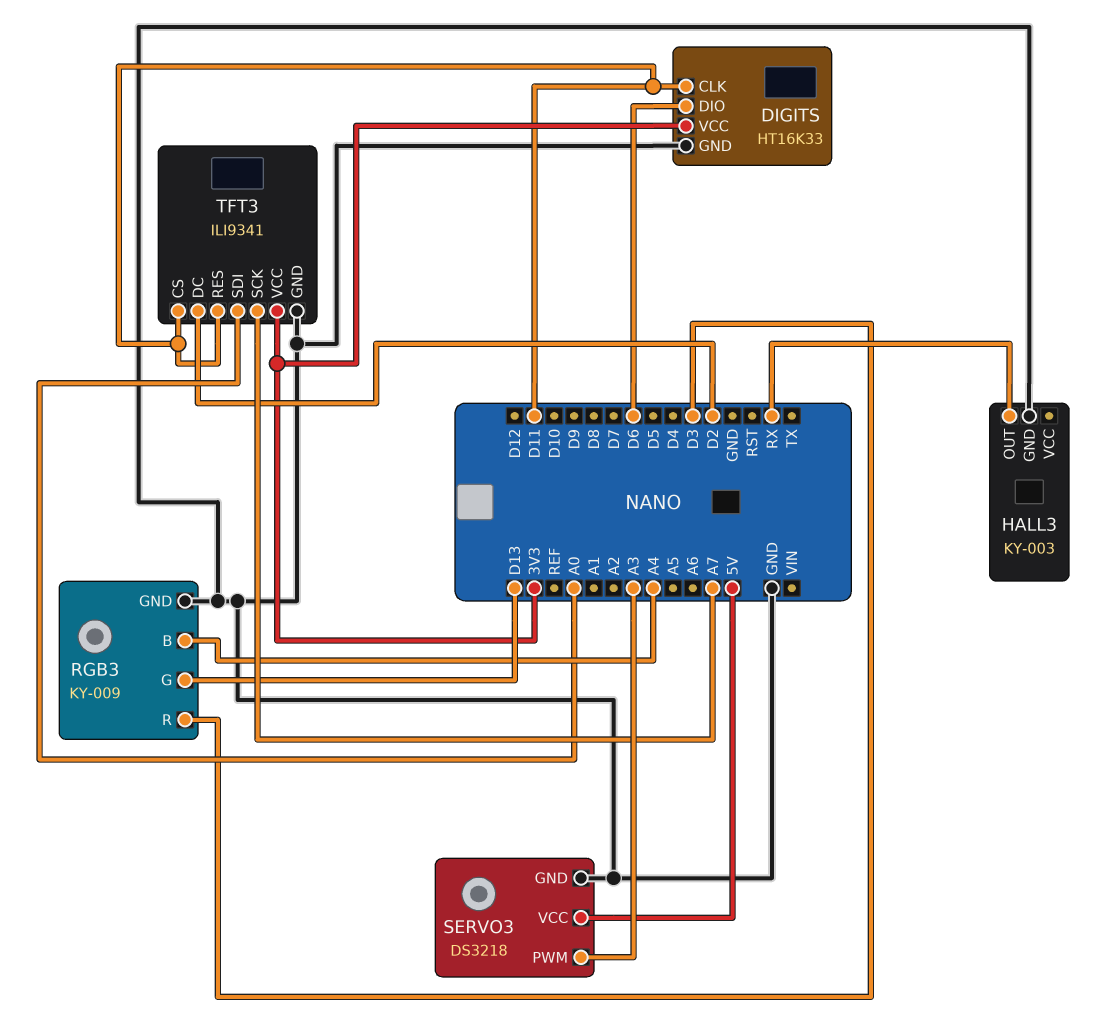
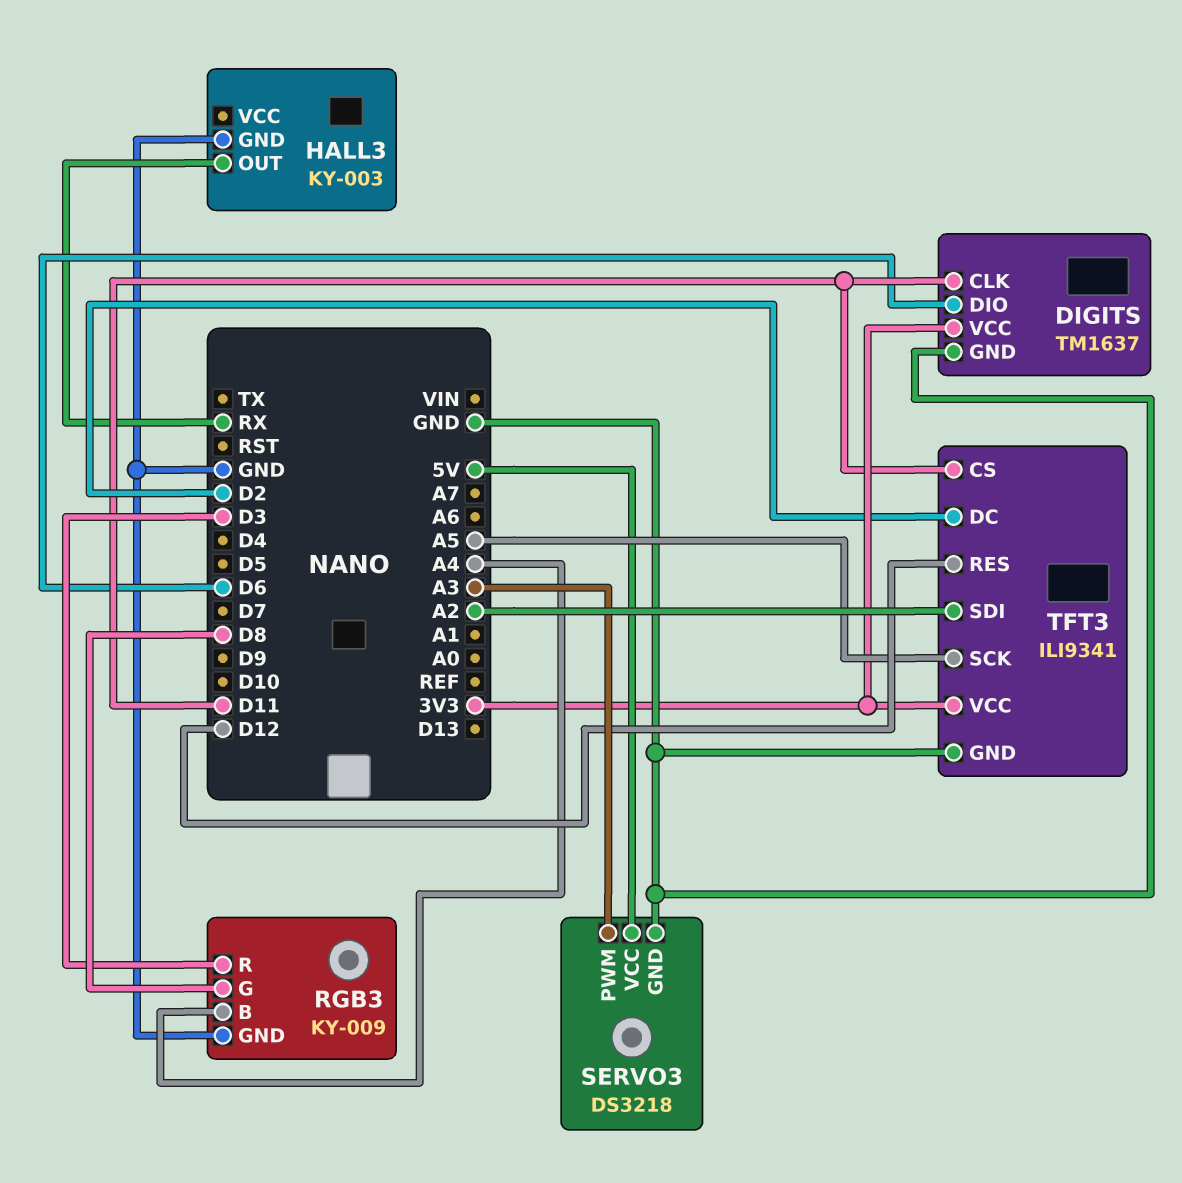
DIGITS: HT16K33 -> TM1637
RGB3 pin G: D13 -> D8
TFT3 pin RES: D11 -> D12
TFT3 pin SCK: A7 -> A5
TFT3 pin SDI: A0 -> A2

